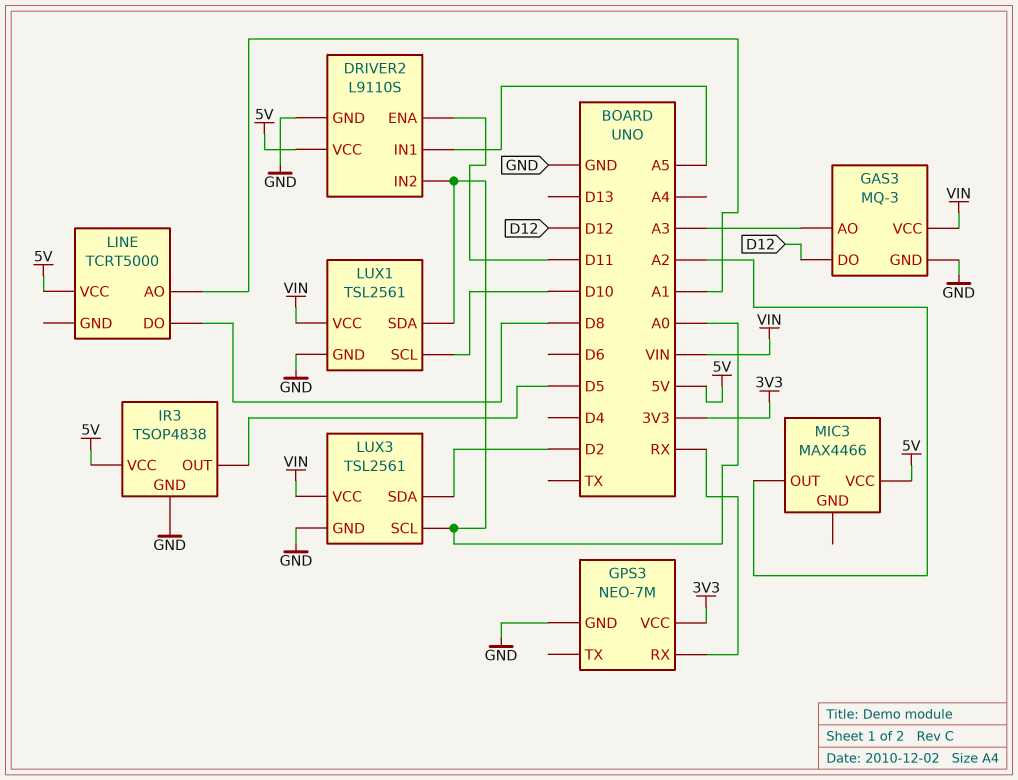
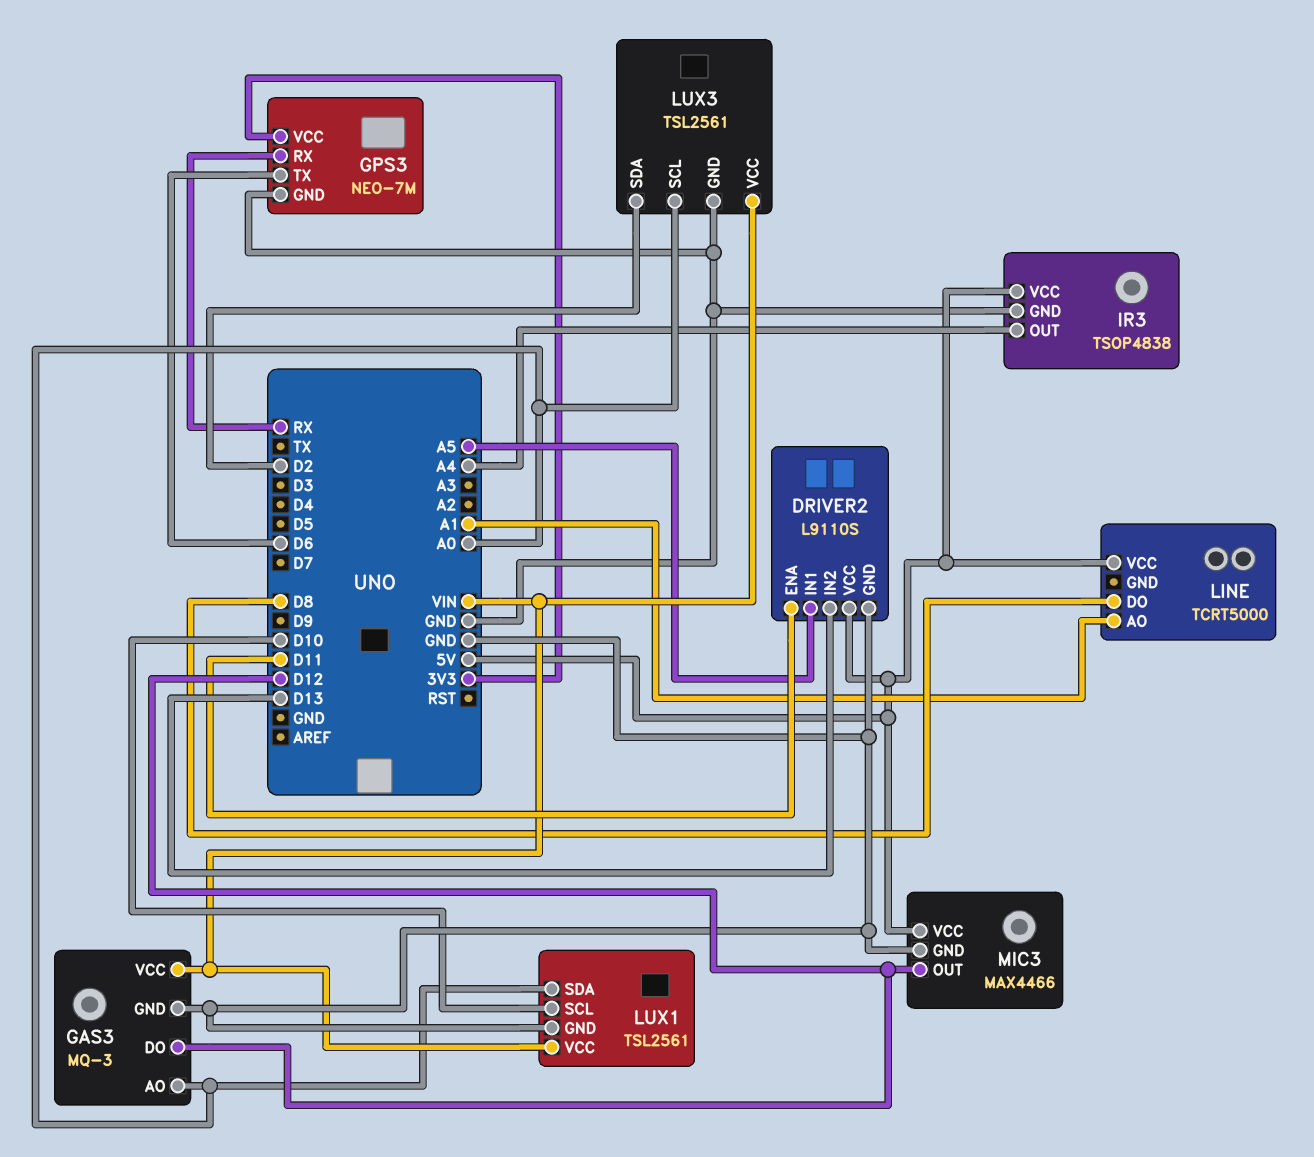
DRIVER2 pin IN2: A0 -> D13
GAS3 pin AO: A3 -> A0
GPS3 pin TX: none -> D6
IR3 pin OUT: D5 -> A4
MIC3 pin GND: none -> GND
MIC3 pin OUT: A2 -> D12

